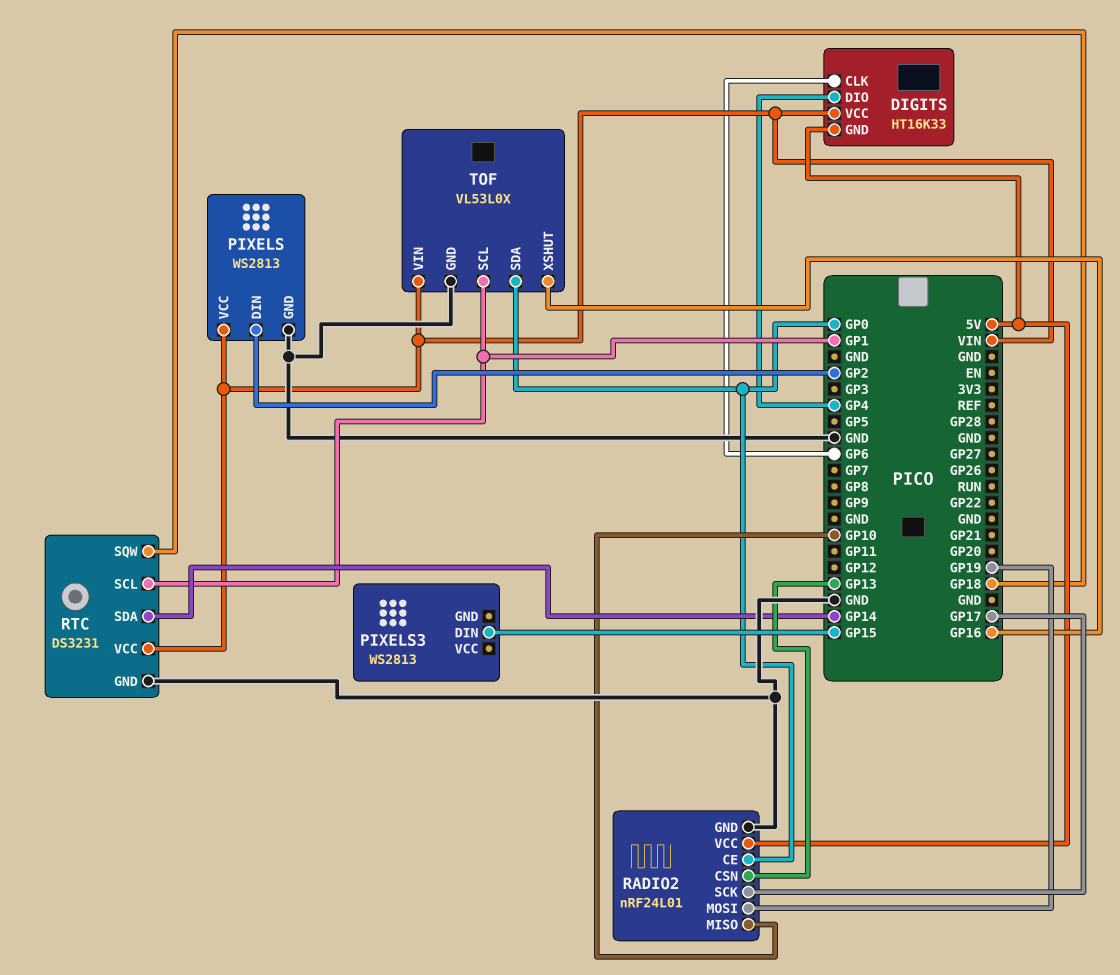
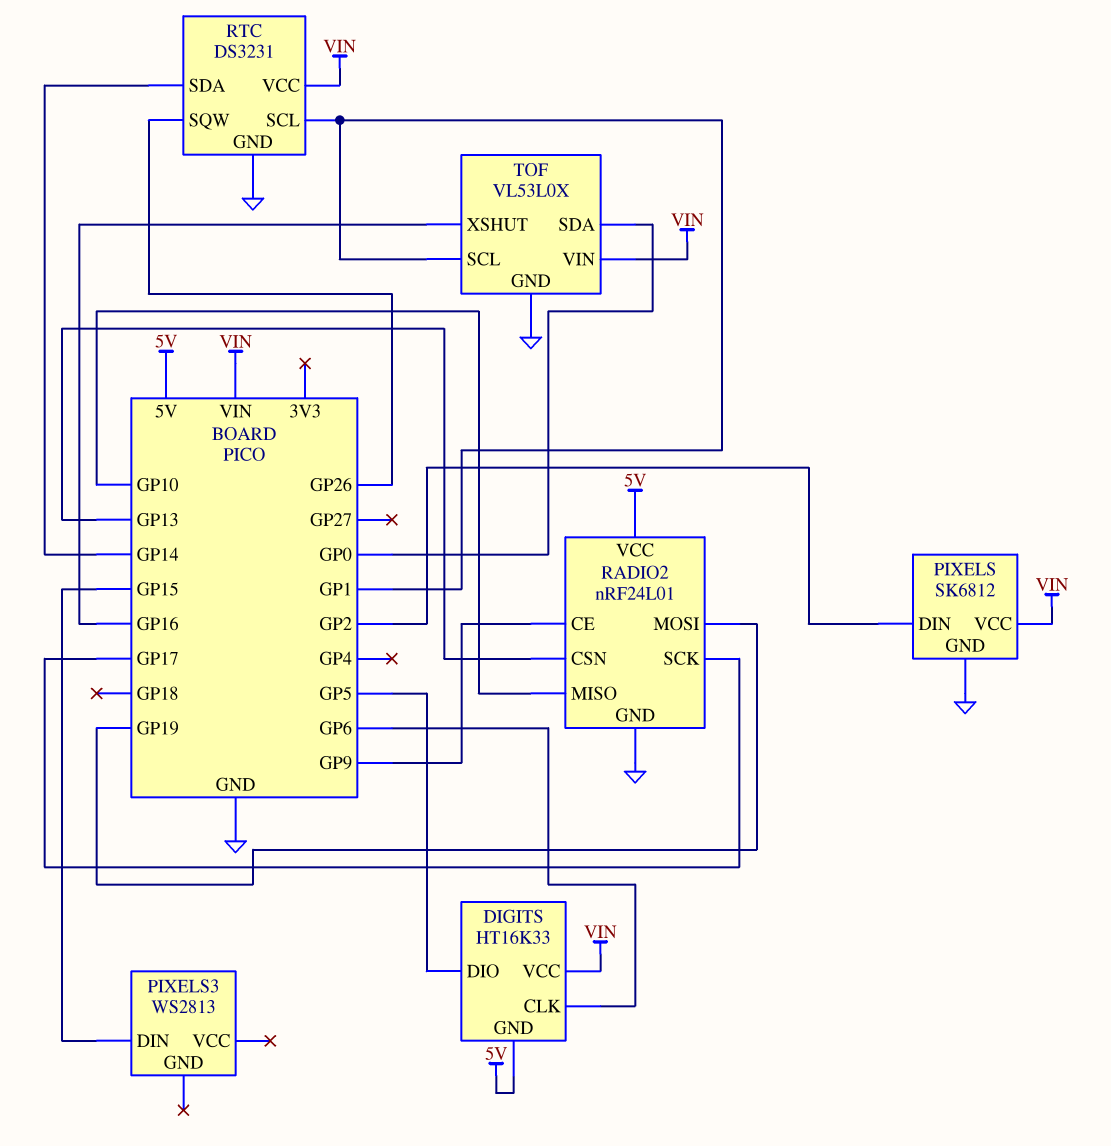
DIGITS pin DIO: GP4 -> GP5
PIXELS: WS2813 -> SK6812
RADIO2 pin CE: GP0 -> GP9
RTC pin SQW: GP18 -> GP26

